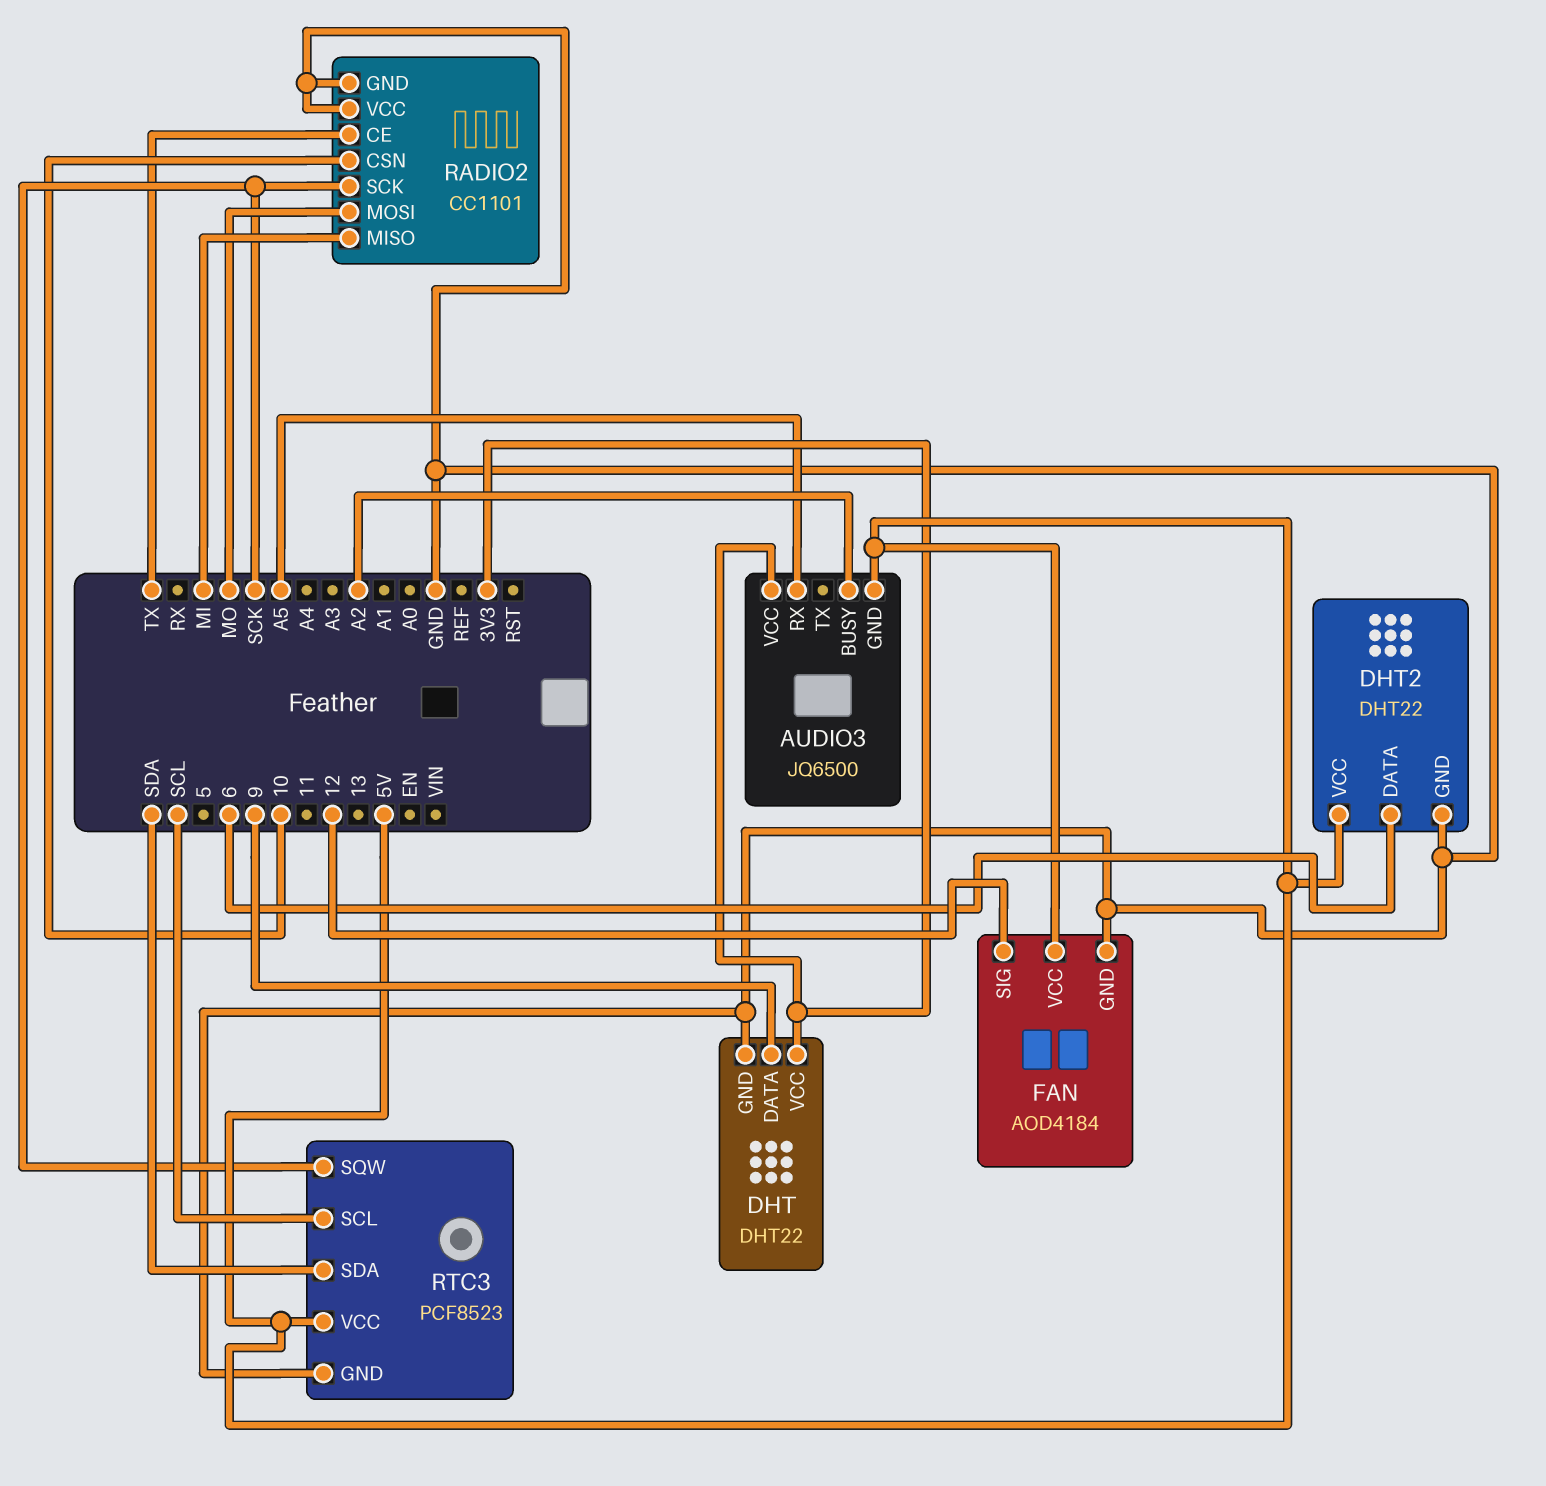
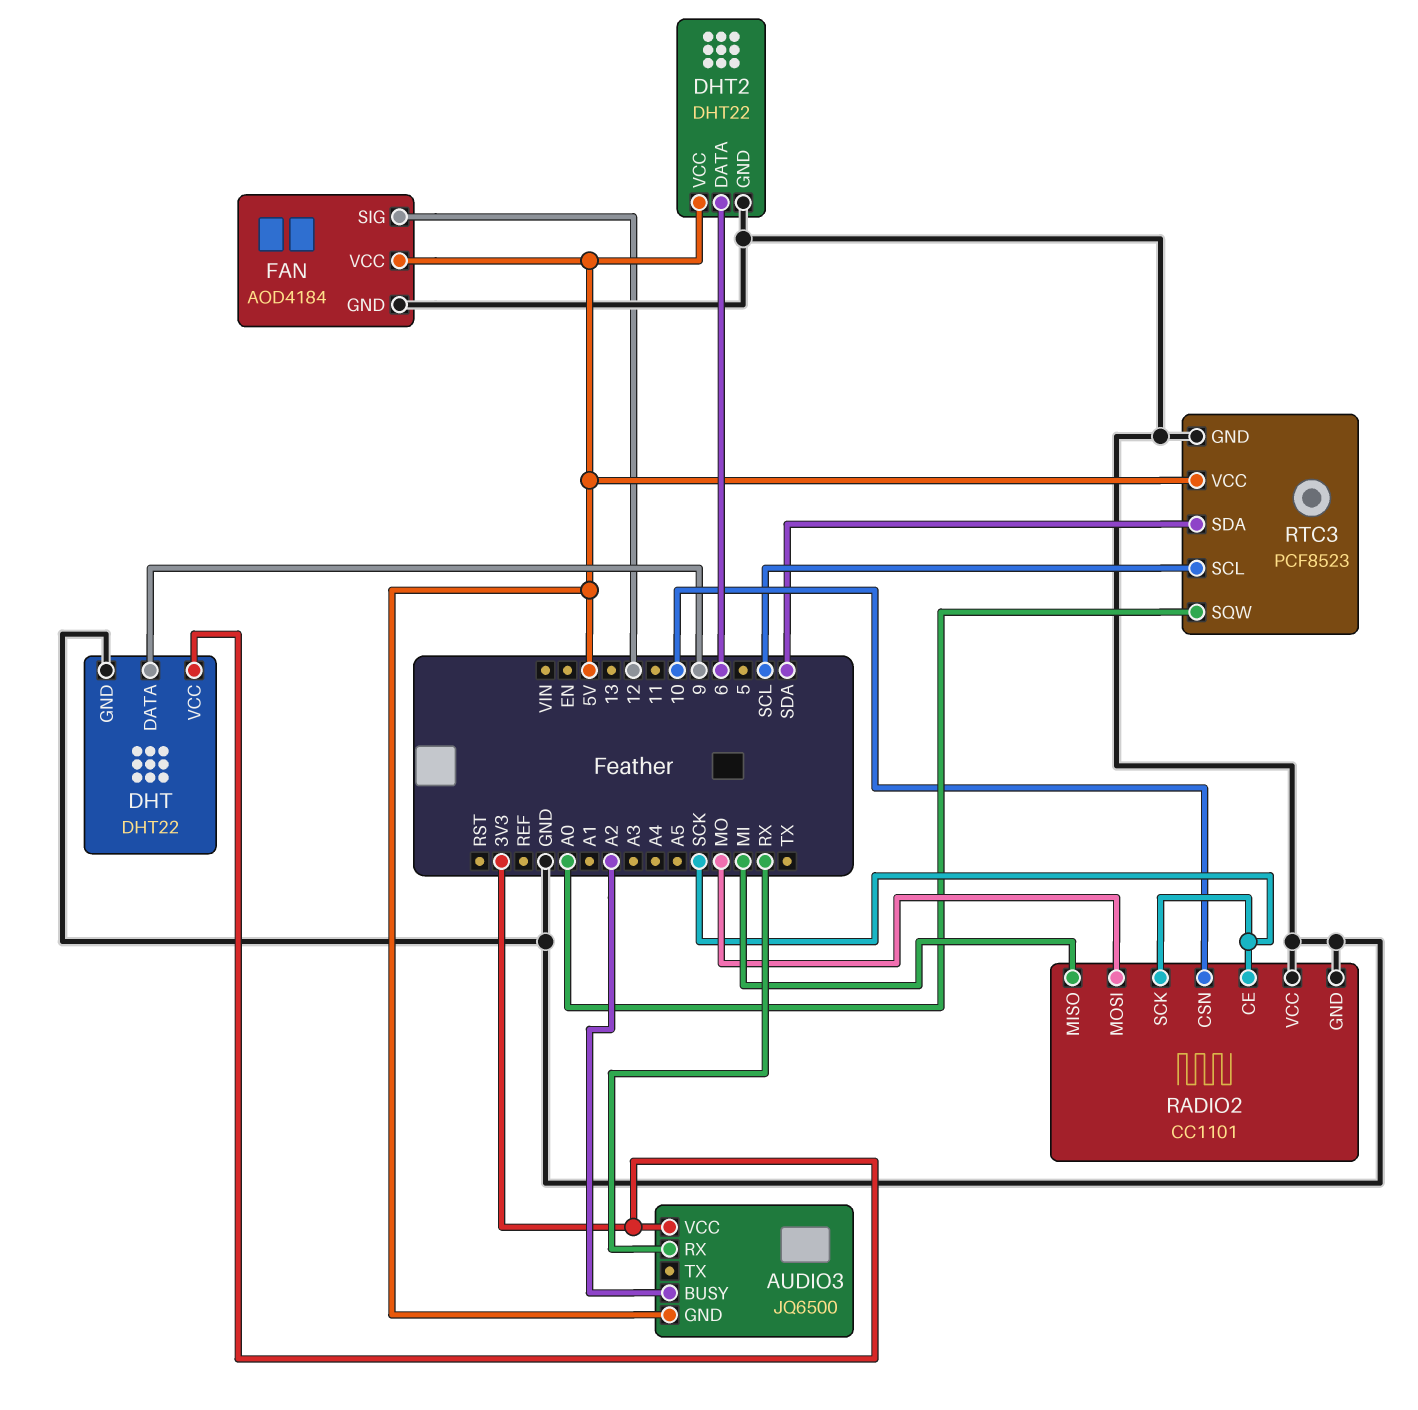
AUDIO3 pin RX: A5 -> RX
RADIO2 pin CE: TX -> SCK
RTC3 pin SQW: SCK -> A0

